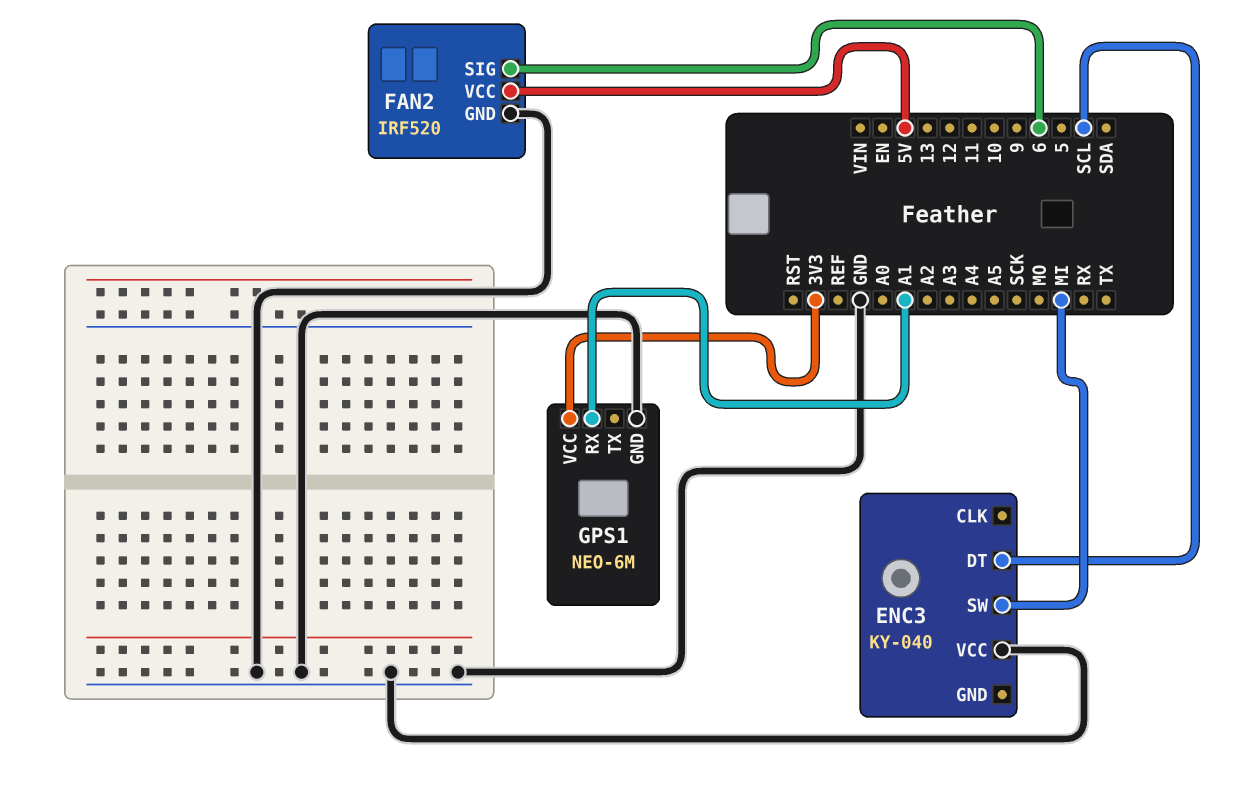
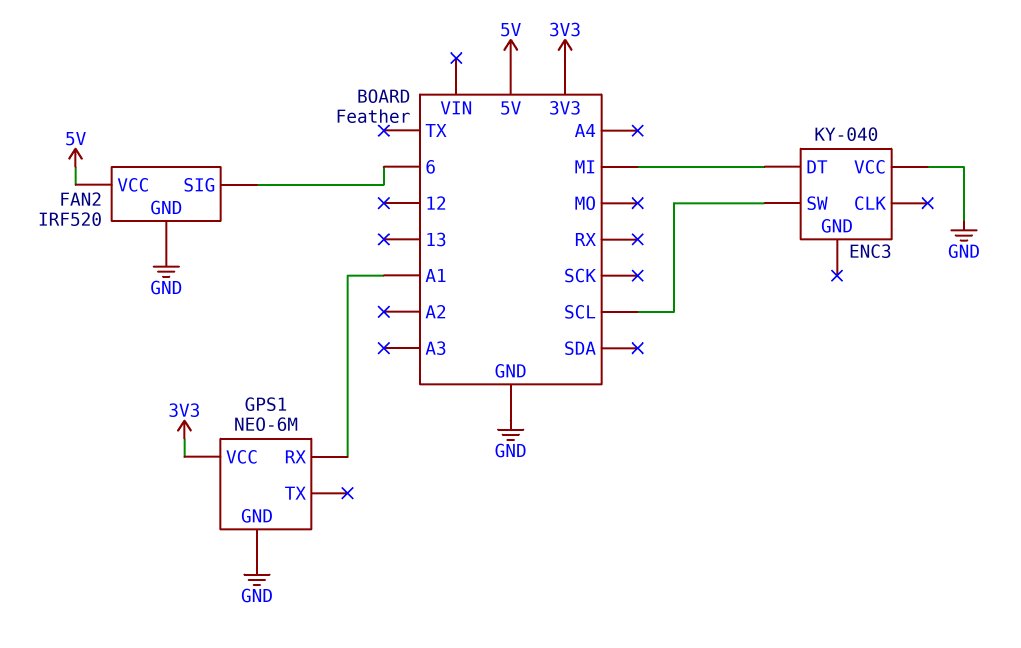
ENC3 pin DT: SCL -> MI
ENC3 pin SW: MI -> SCL

